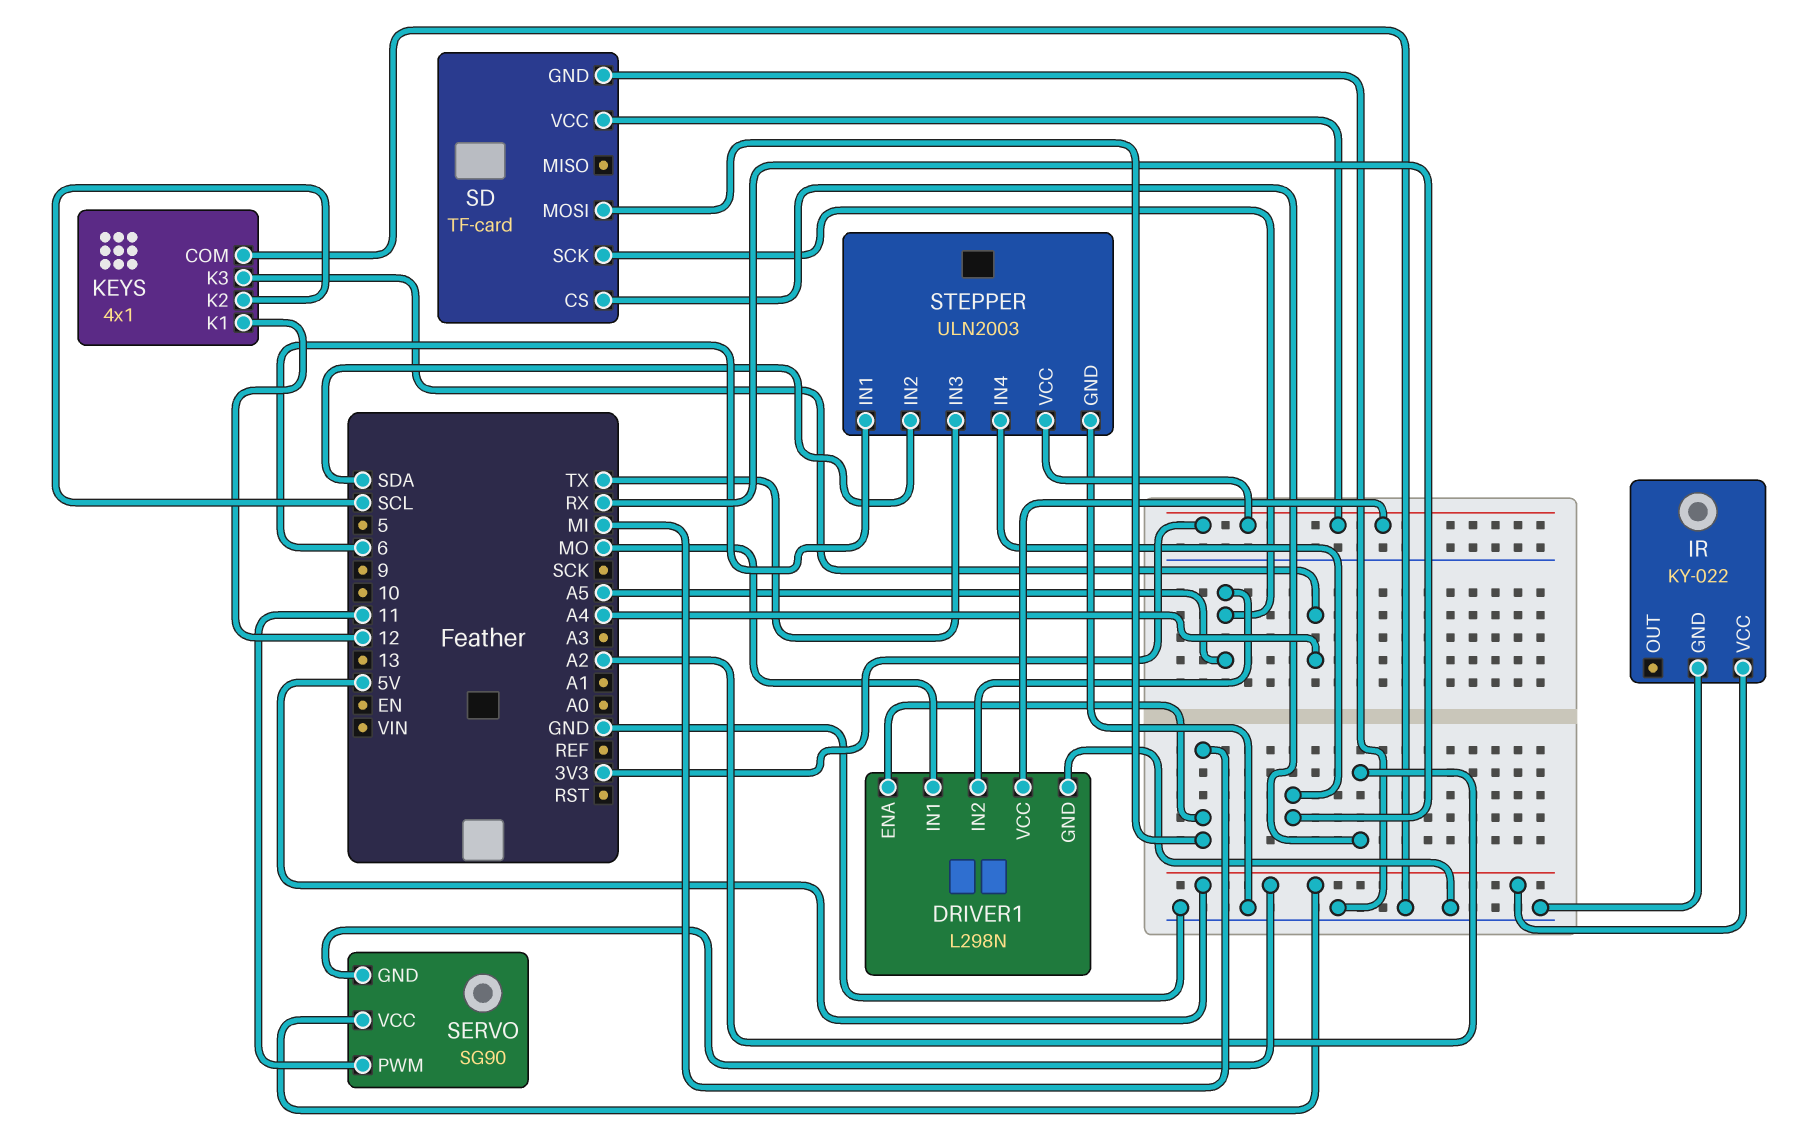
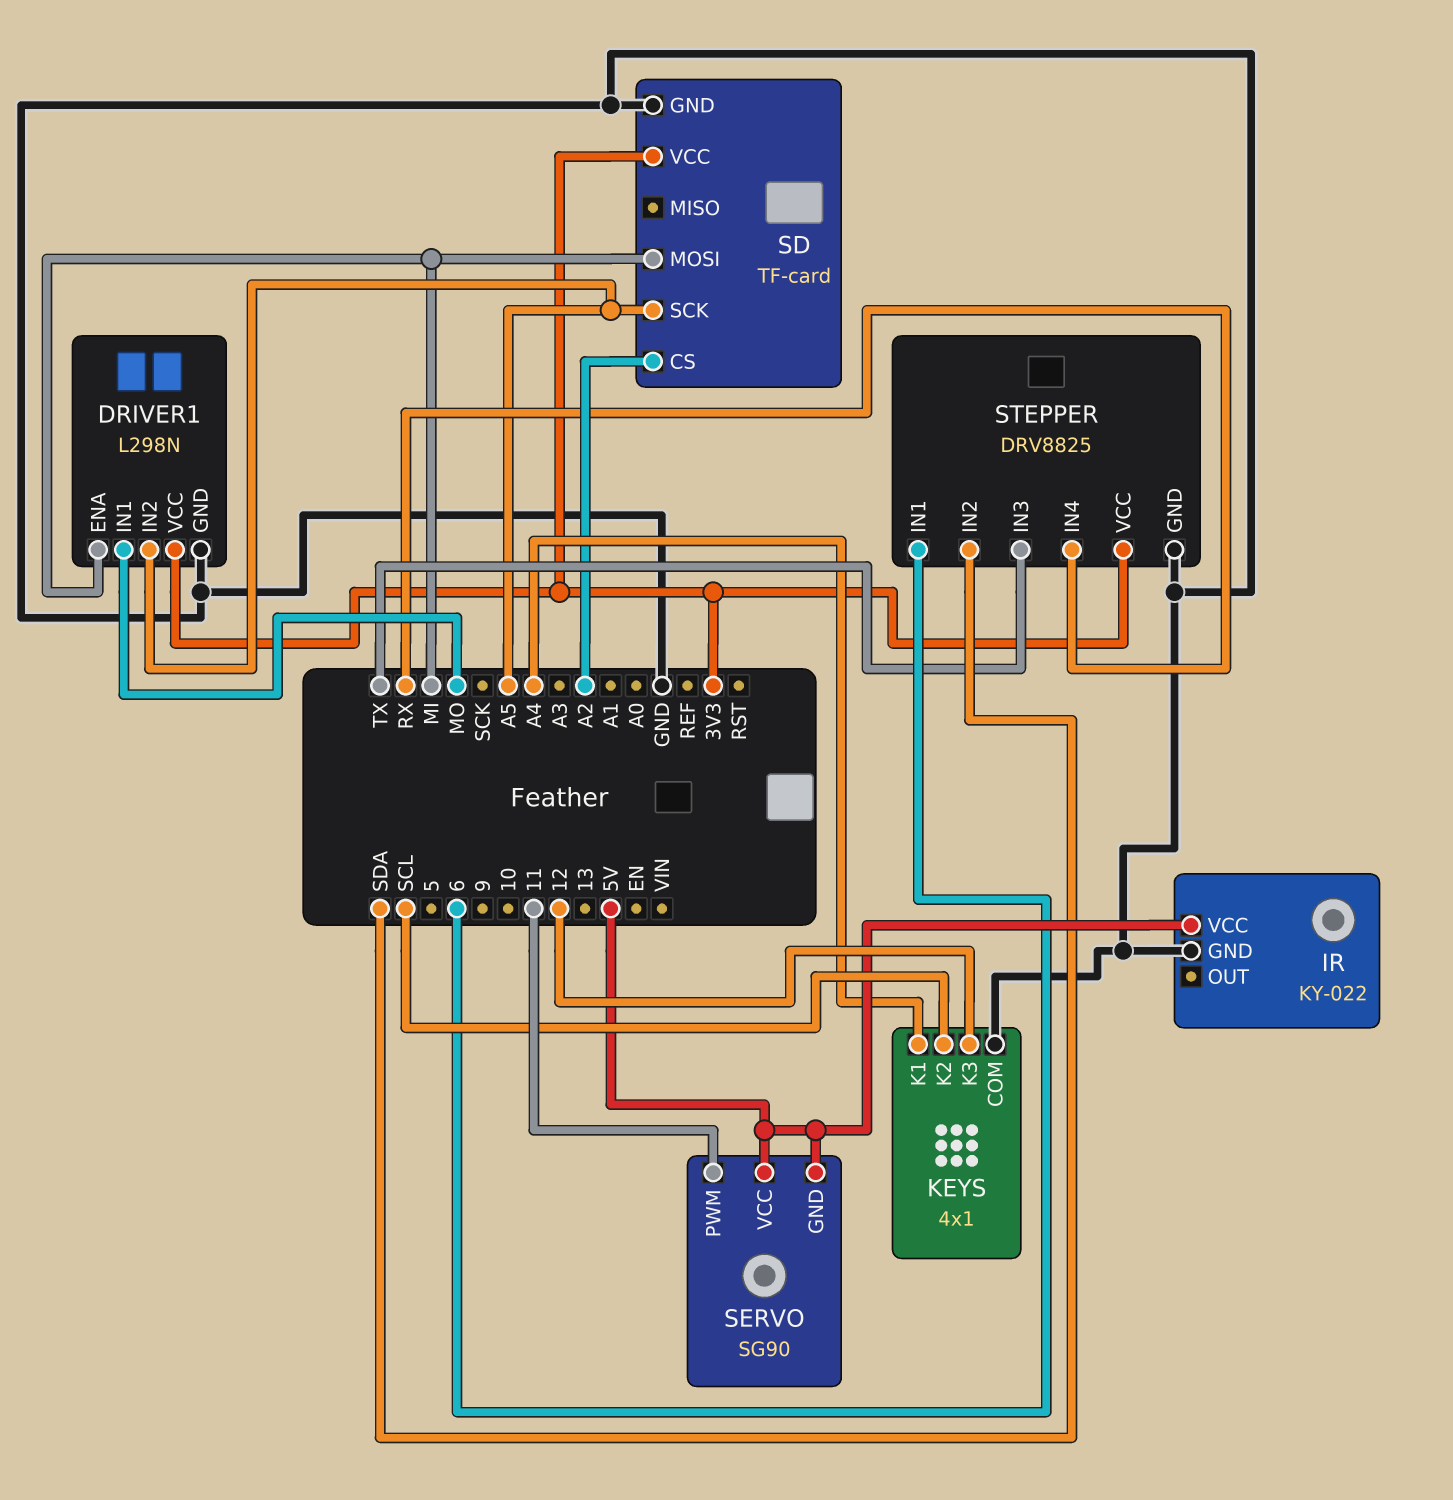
KEYS pin K1: 12 -> A4
KEYS pin K3: A4 -> 12
STEPPER: ULN2003 -> DRV8825

